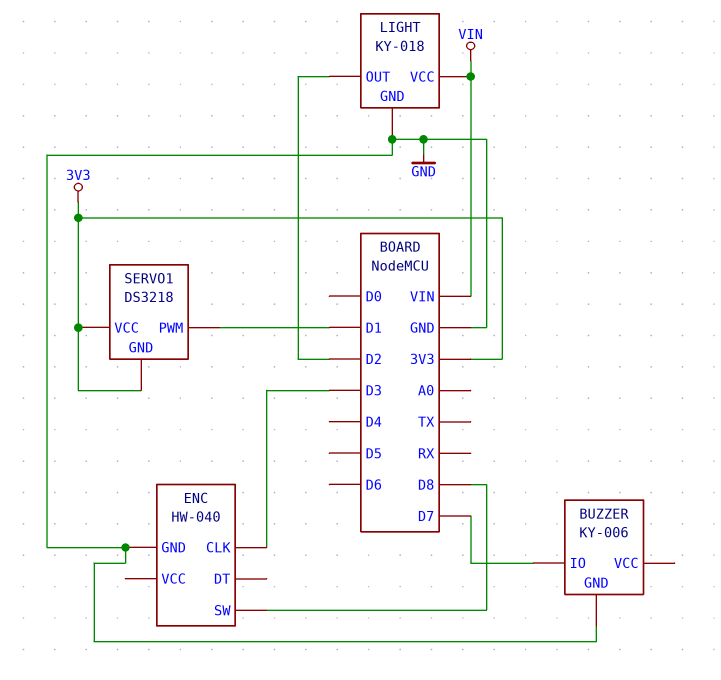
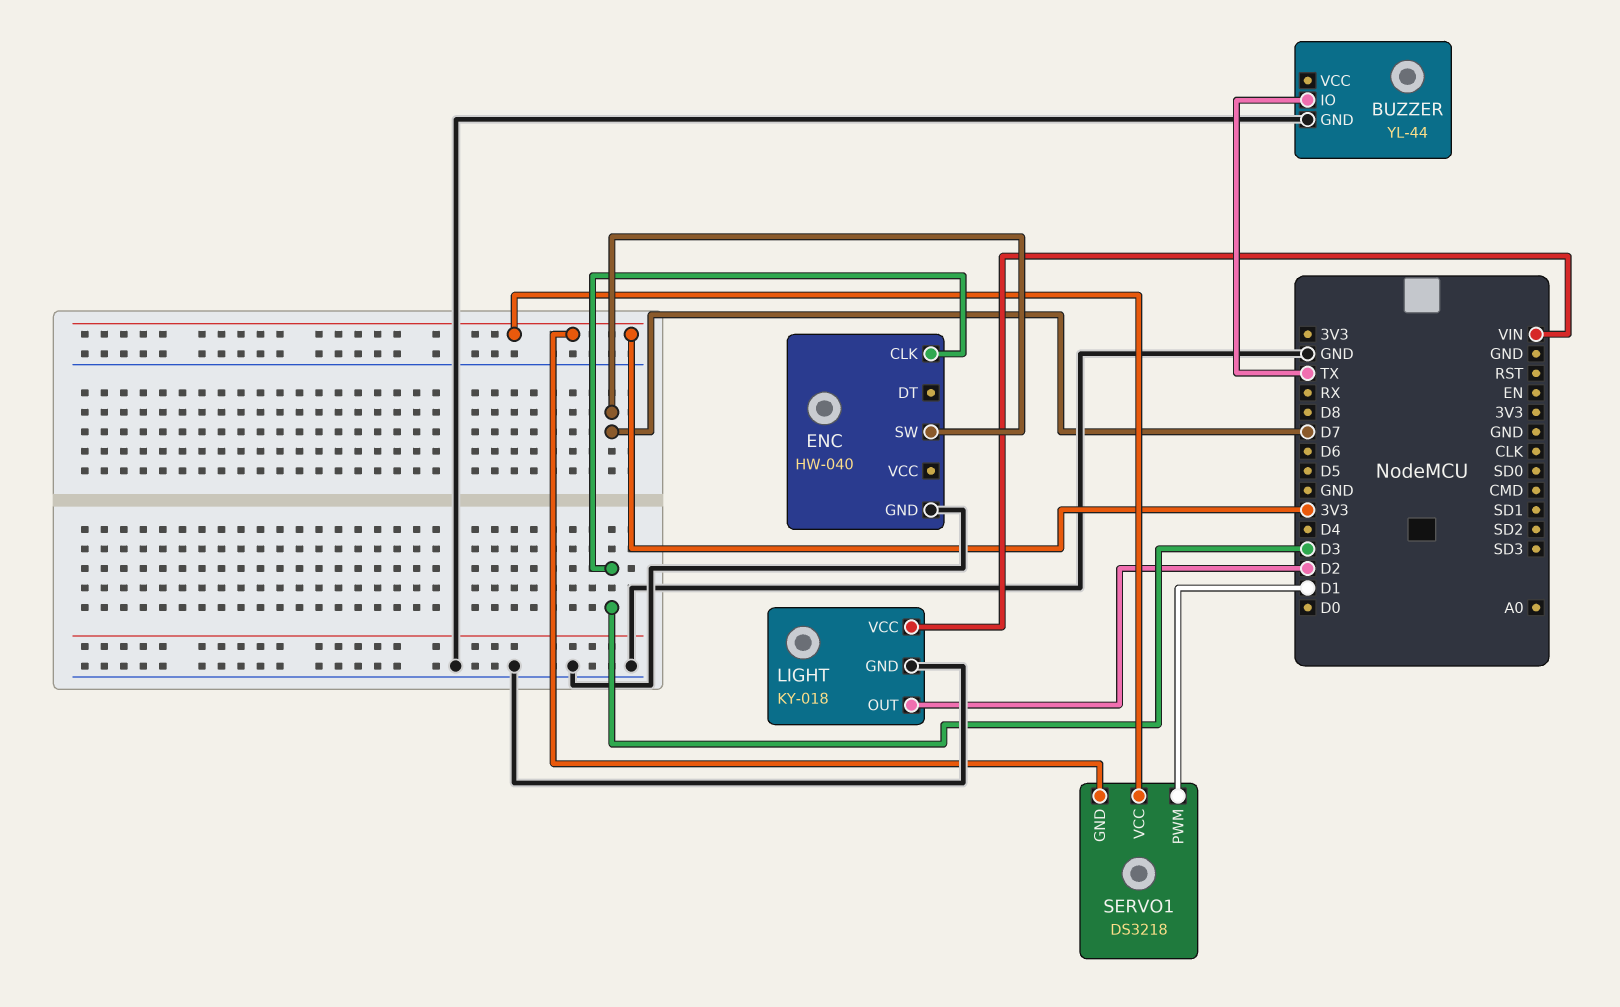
BUZZER: KY-006 -> YL-44
BUZZER pin IO: D7 -> TX
ENC pin SW: D8 -> D7

